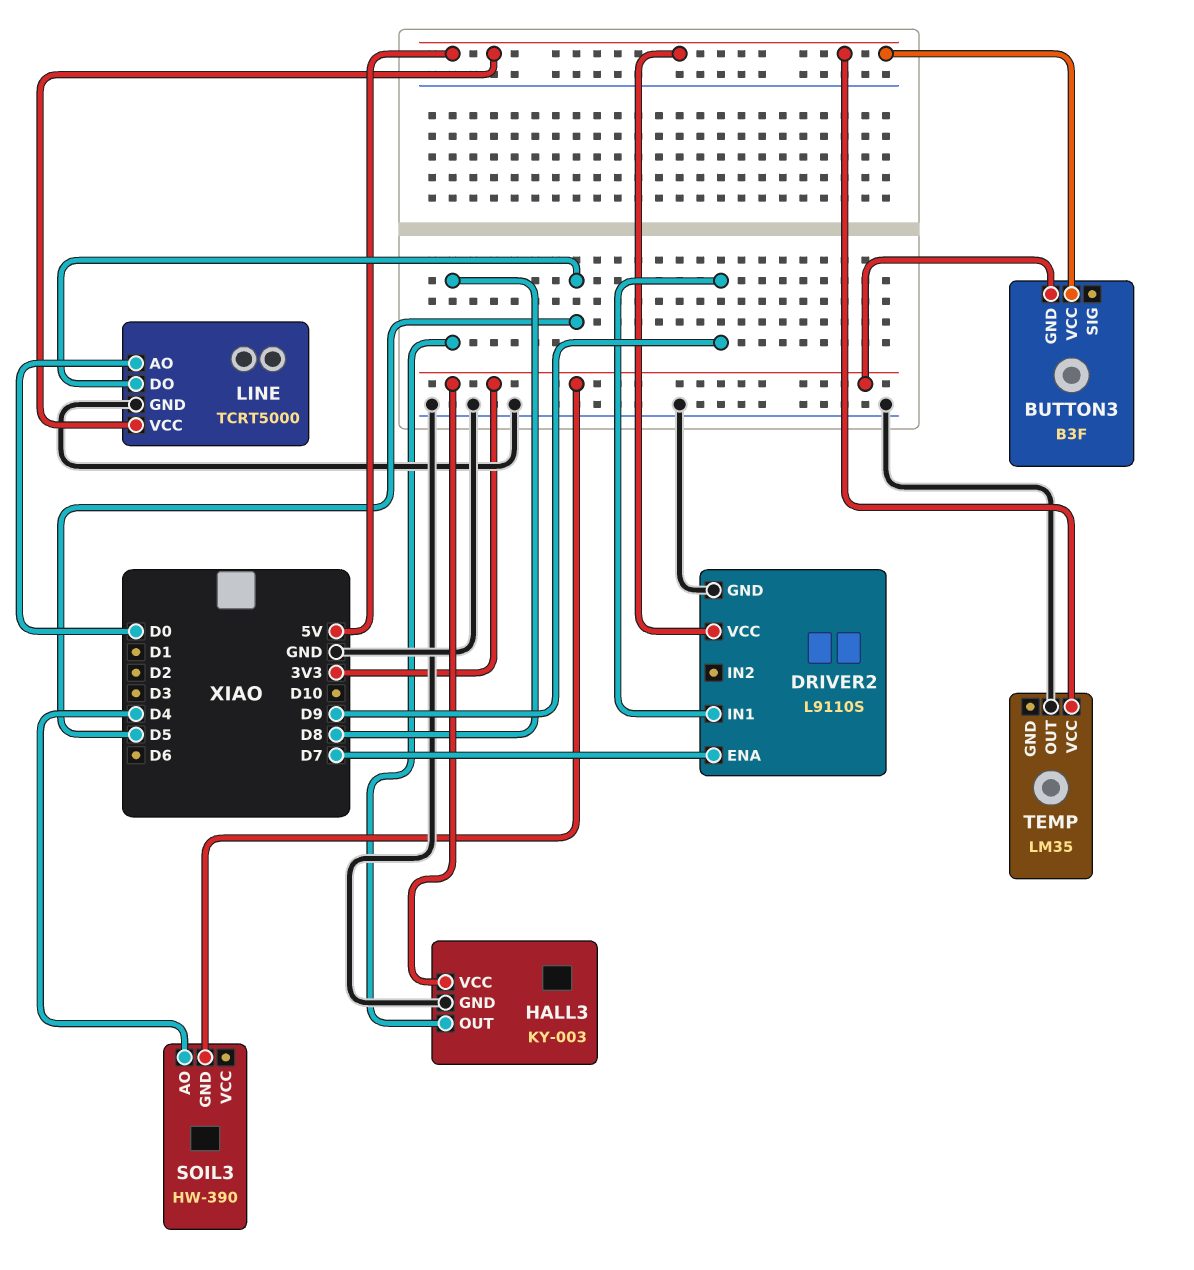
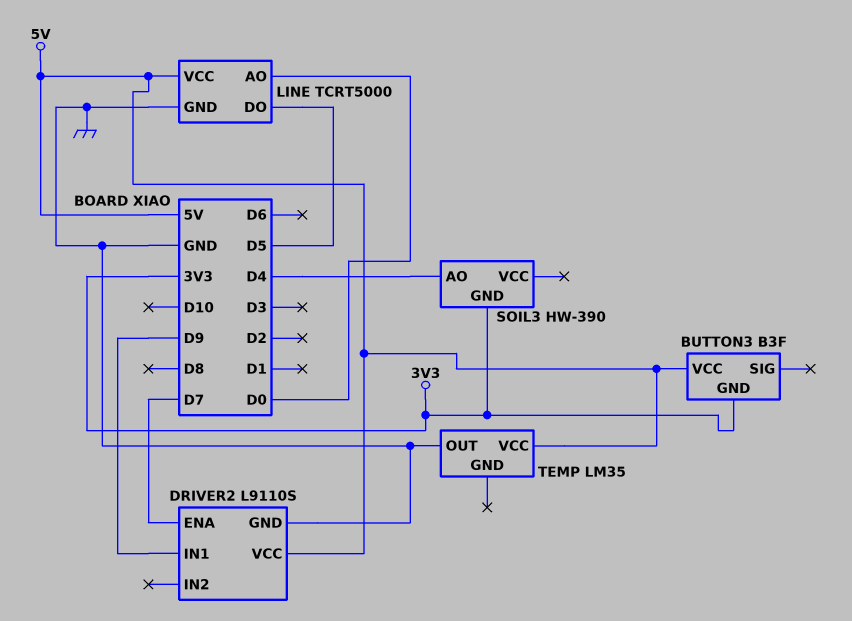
HALL3: KY-003 -> none
HALL3 pin GND: GND -> none
HALL3 pin OUT: D8 -> none
HALL3 pin VCC: 3V3 -> none

